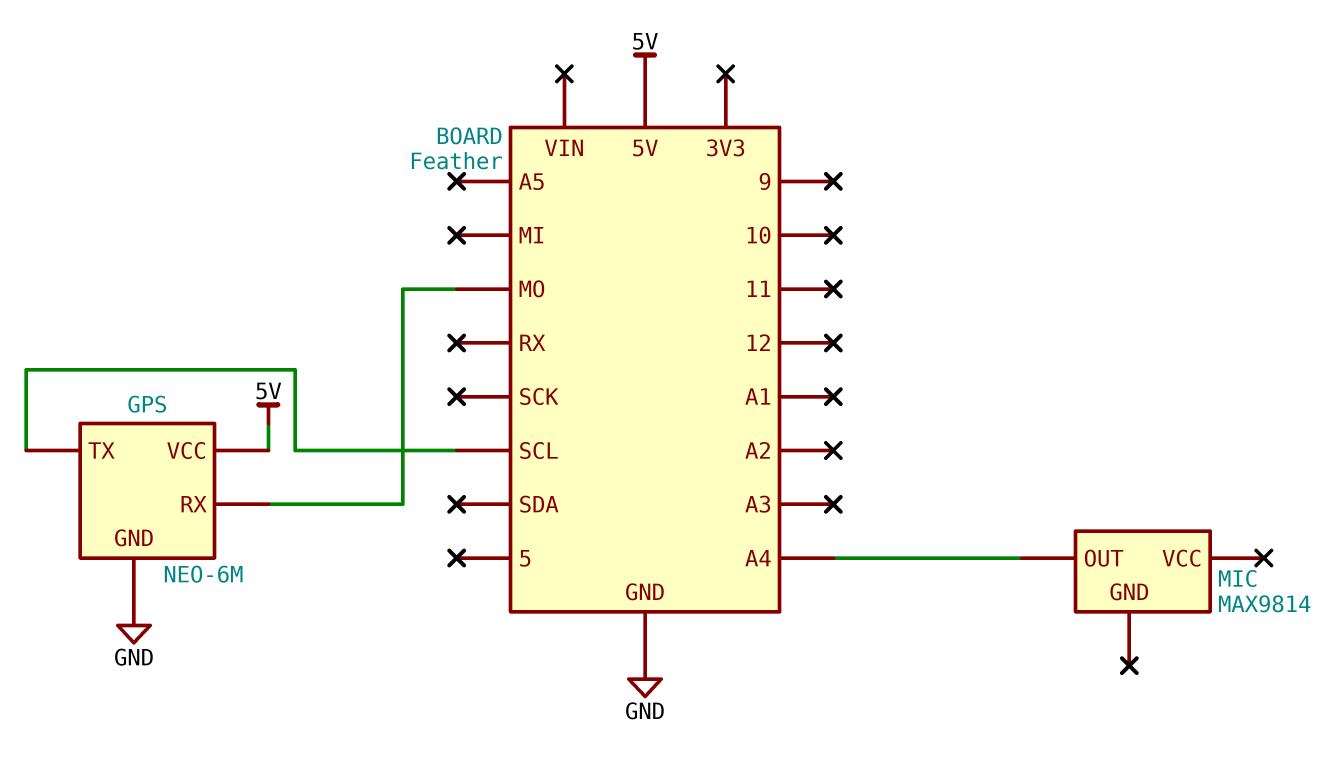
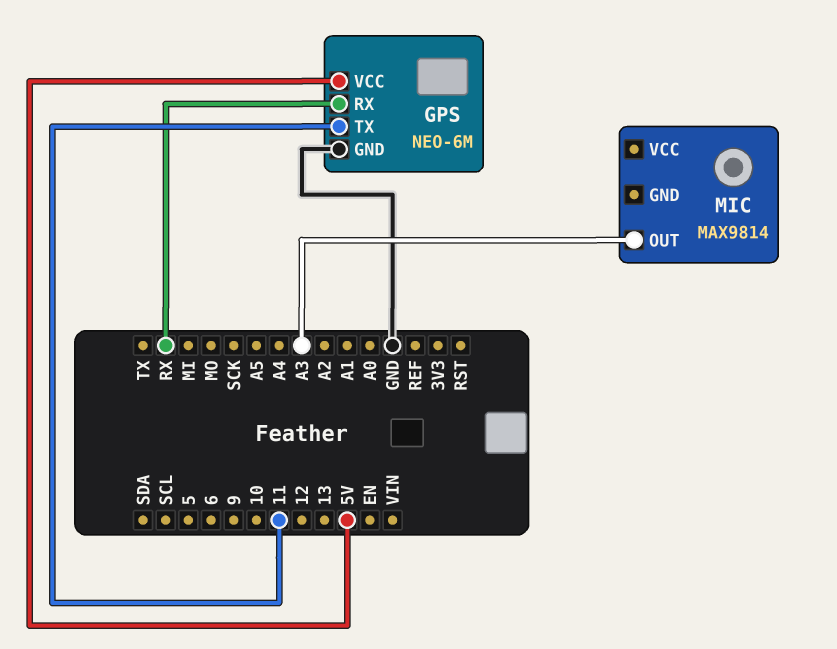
GPS pin RX: MO -> RX
GPS pin TX: SCL -> 11
MIC pin OUT: A4 -> A3

